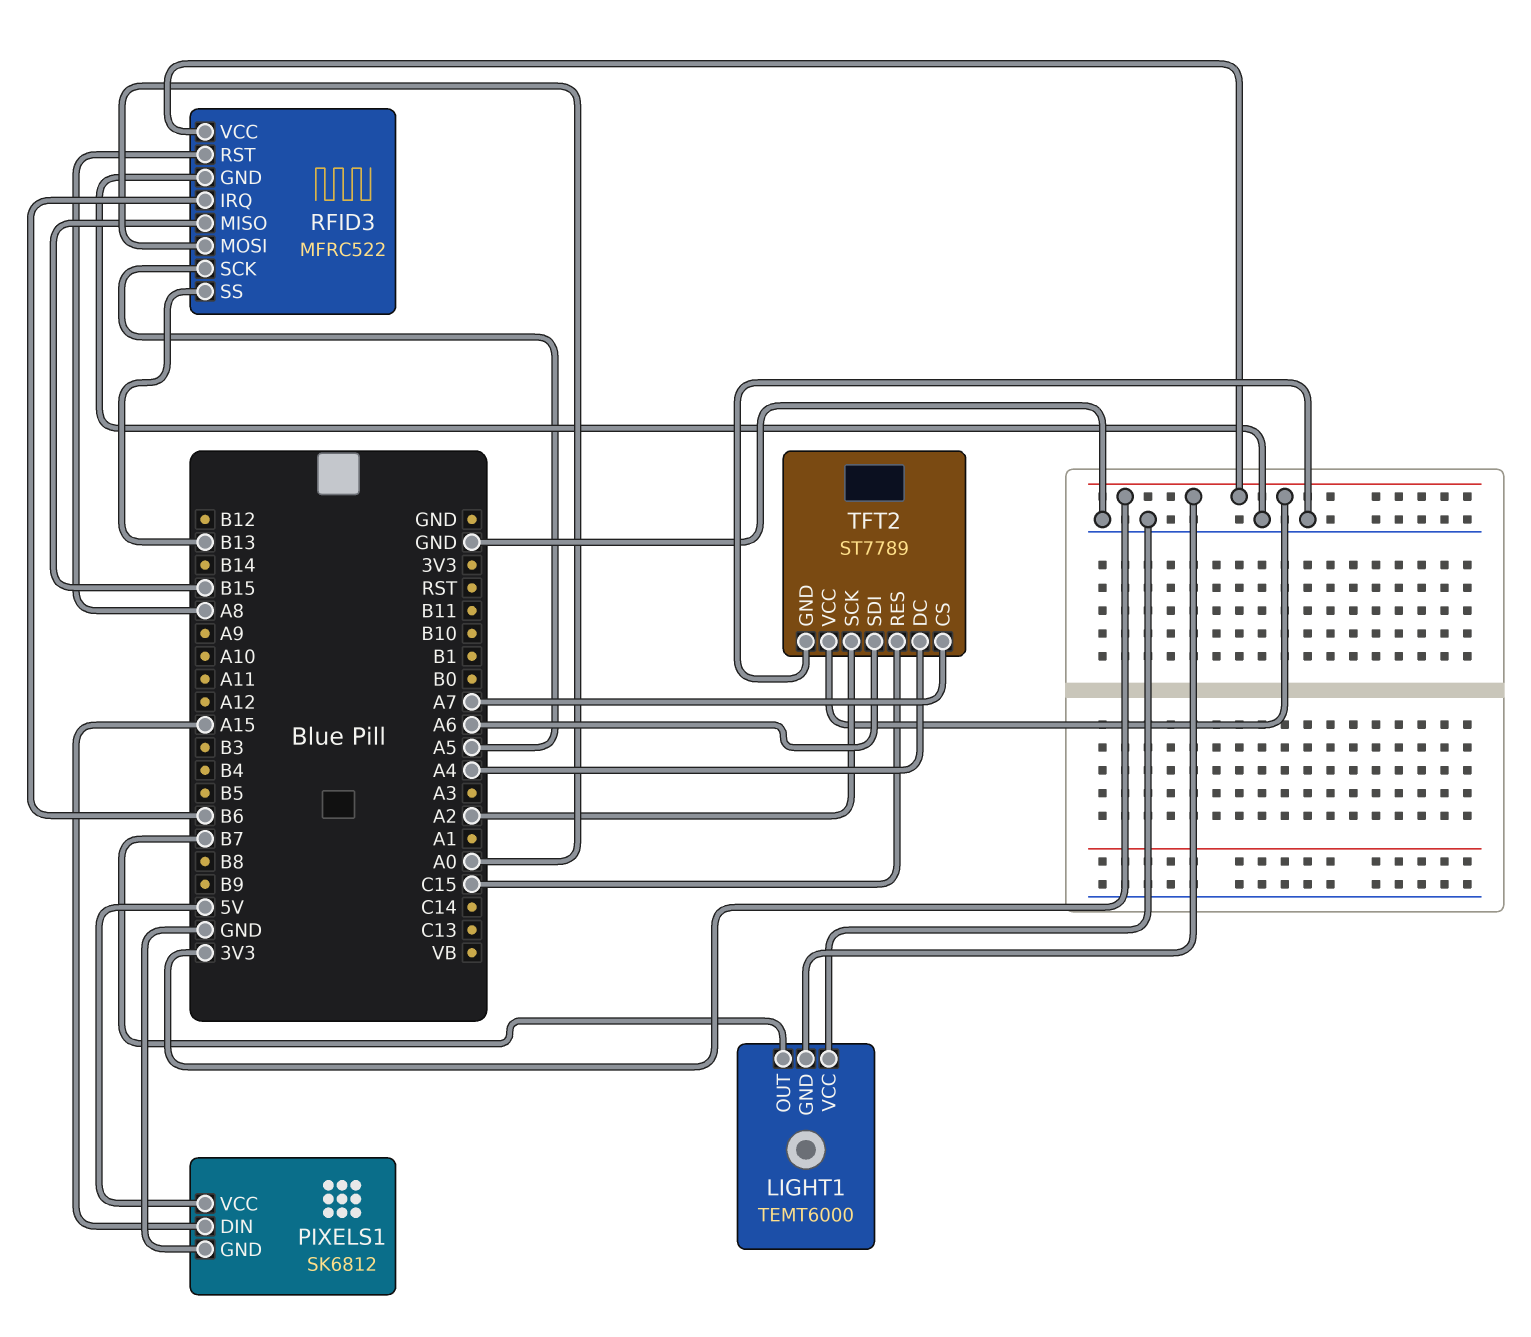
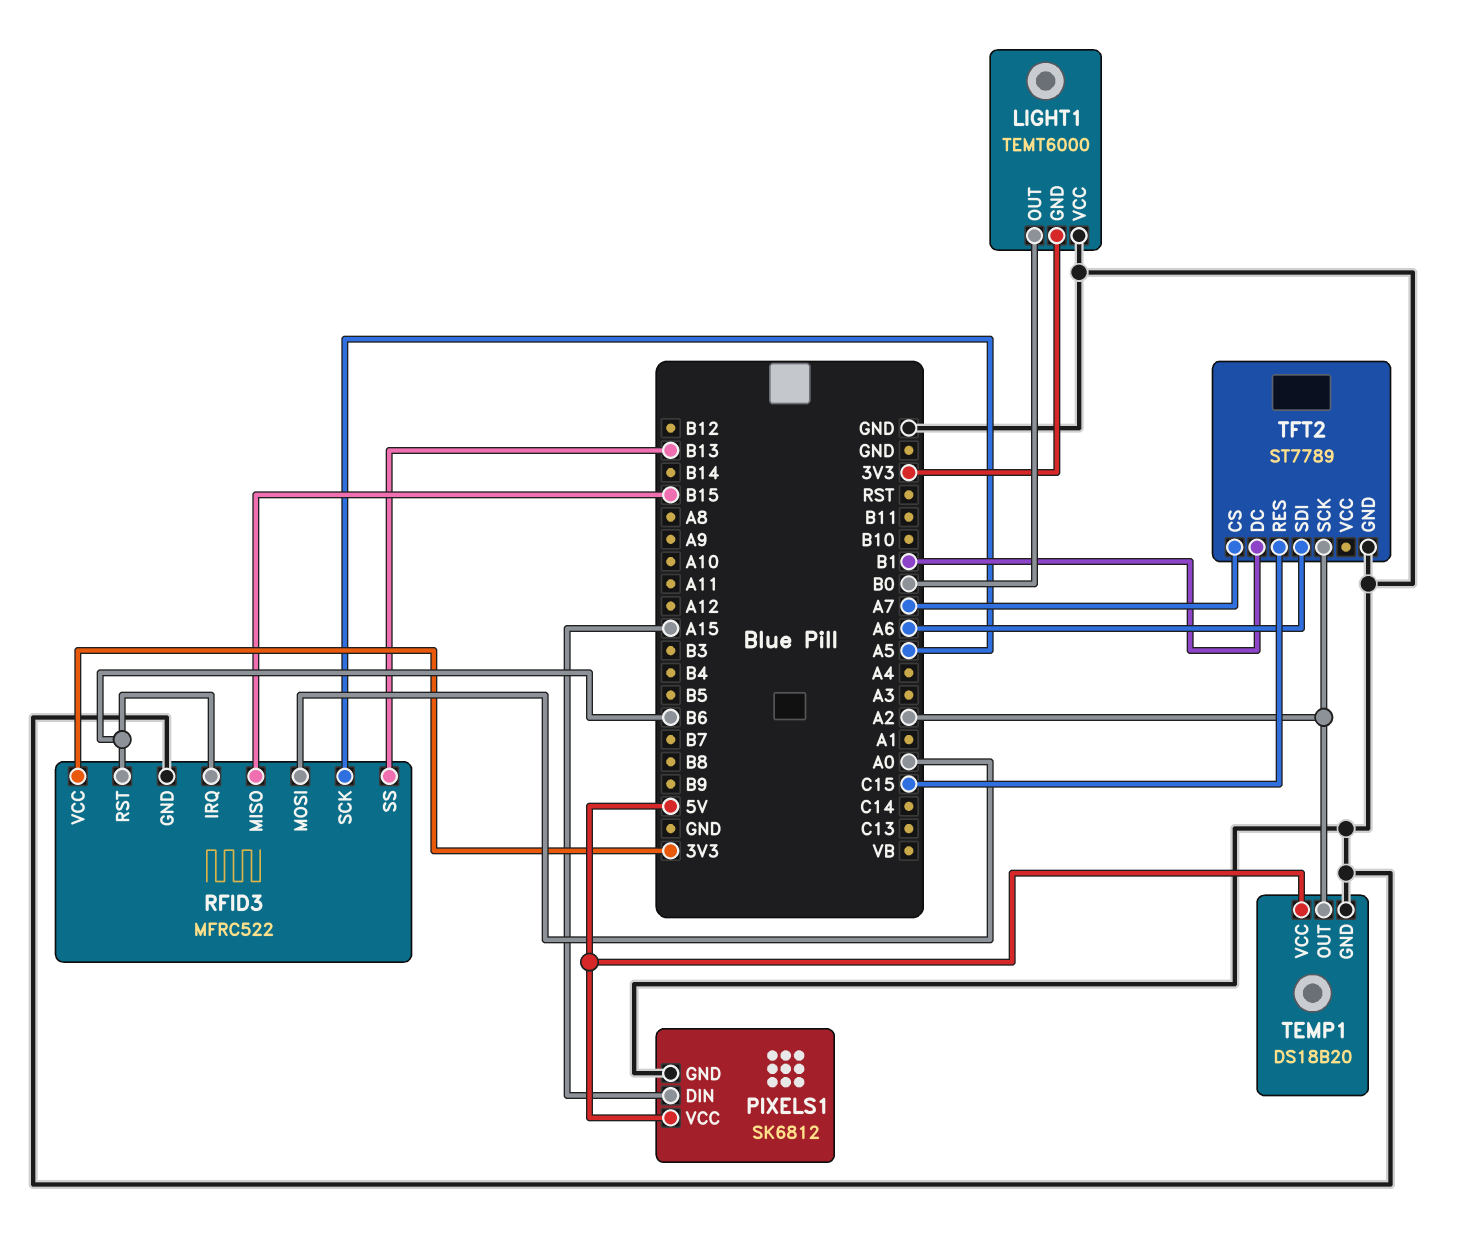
LIGHT1 pin OUT: B7 -> B0
RFID3 pin RST: A8 -> B6
TEMP1: none -> DS18B20
TEMP1 pin GND: none -> GND
TEMP1 pin OUT: none -> A2
TEMP1 pin VCC: none -> 5V
TFT2 pin DC: A4 -> B1
TFT2 pin VCC: 3V3 -> none

